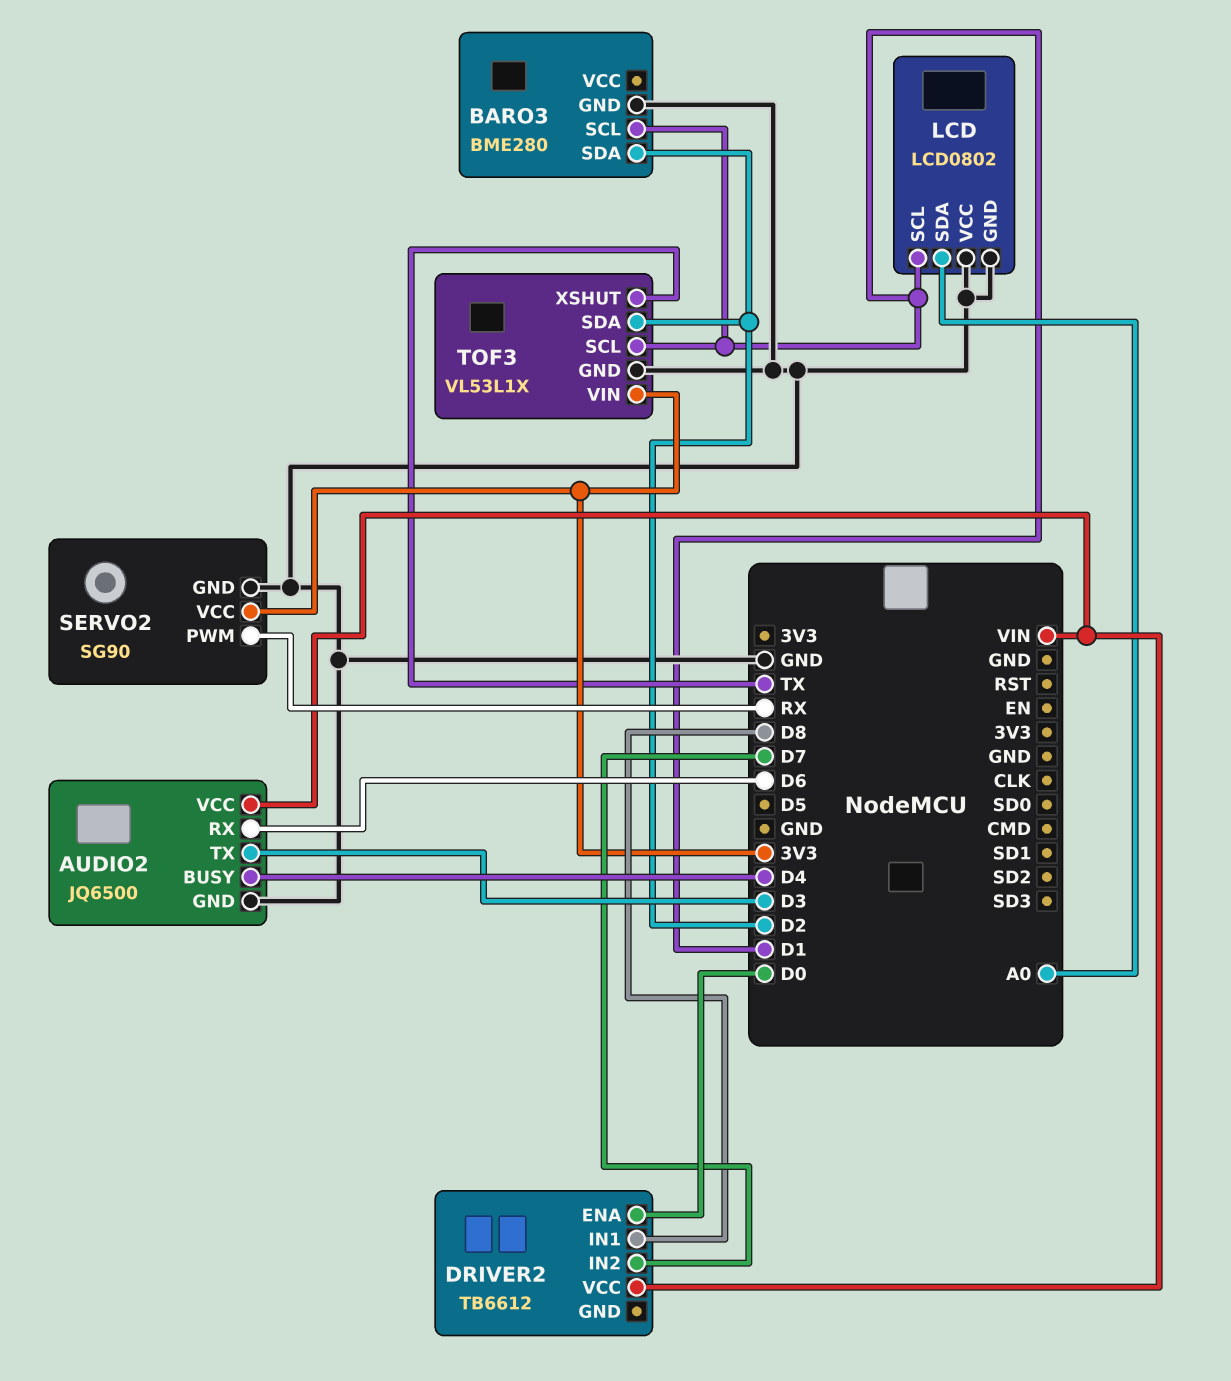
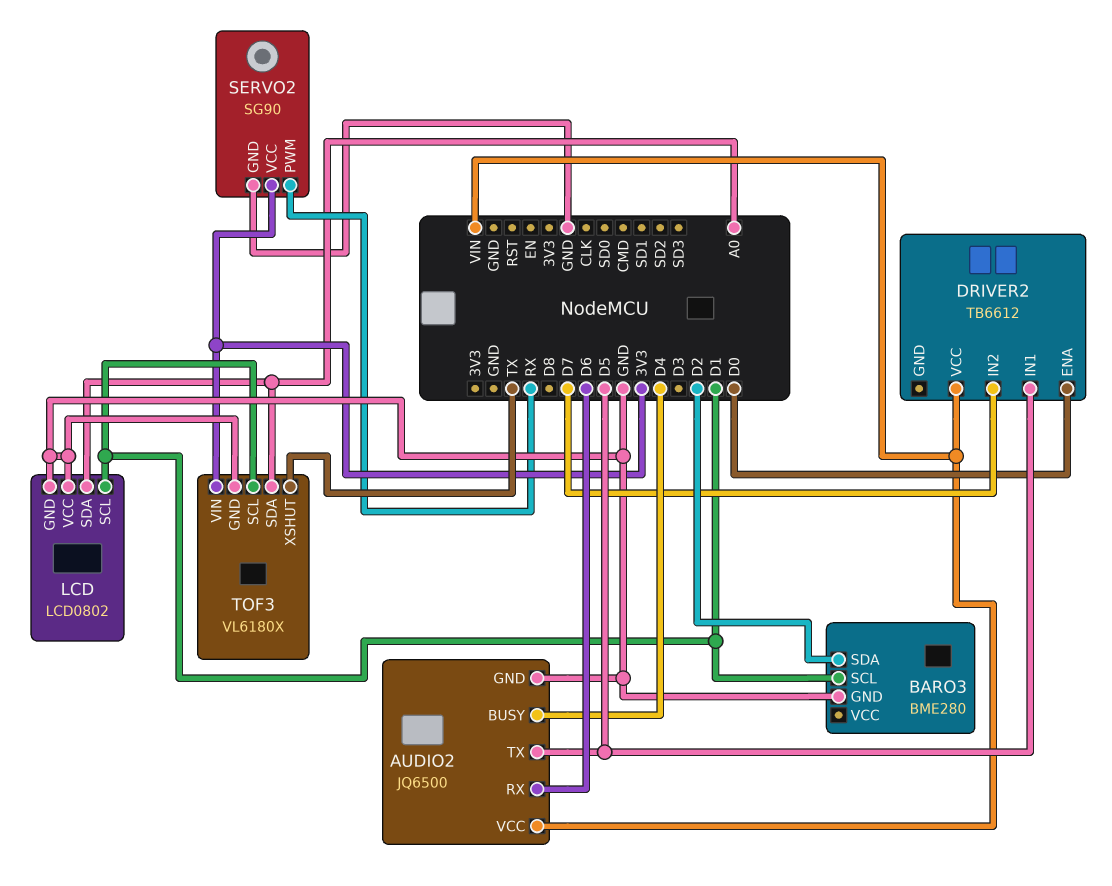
AUDIO2 pin TX: D3 -> D5
DRIVER2 pin IN1: D8 -> D5
TOF3: VL53L1X -> VL6180X
TOF3 pin SDA: D2 -> A0

